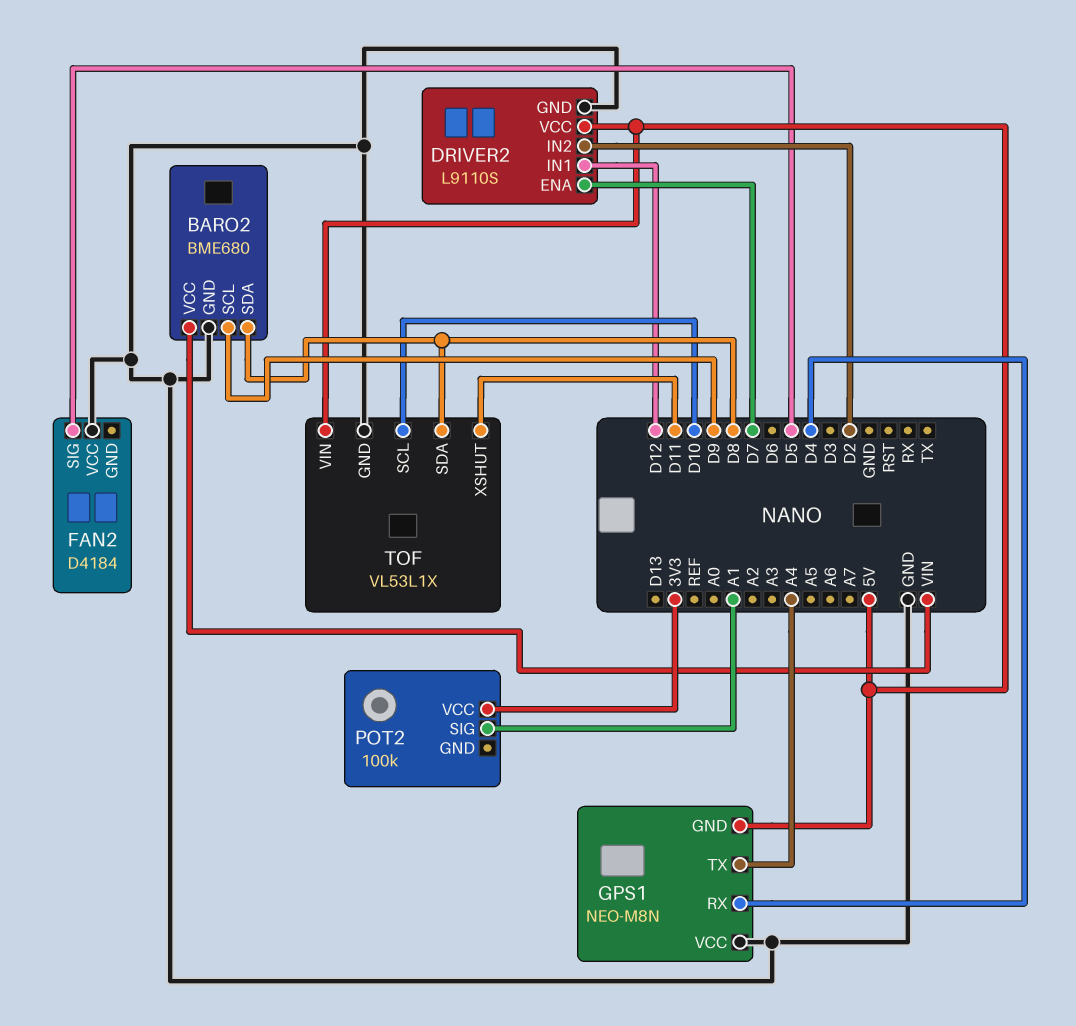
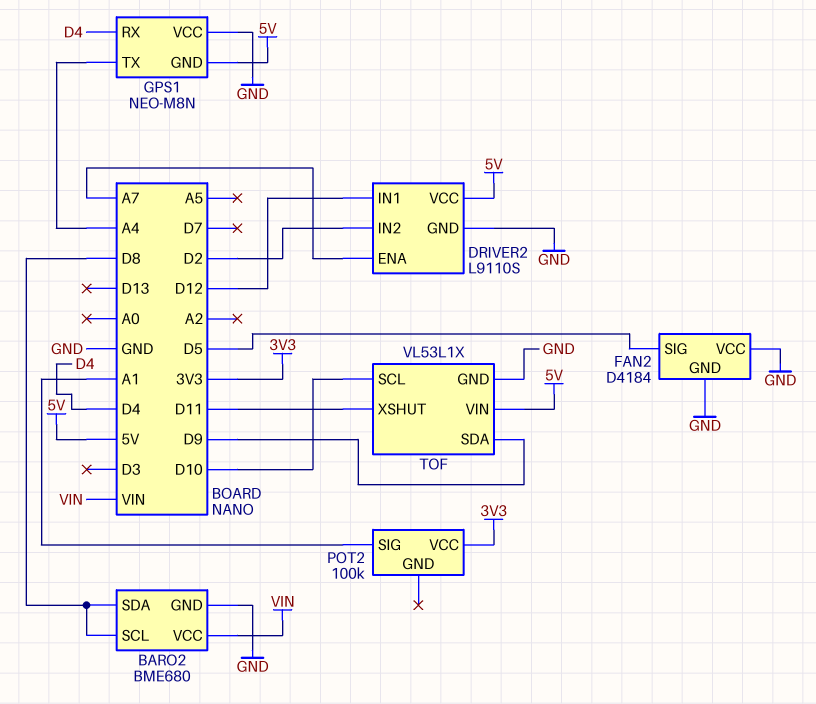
BARO2 pin SCL: D9 -> D8
DRIVER2 pin ENA: D7 -> A7
FAN2 pin GND: none -> GND
TOF pin SDA: D8 -> D9

